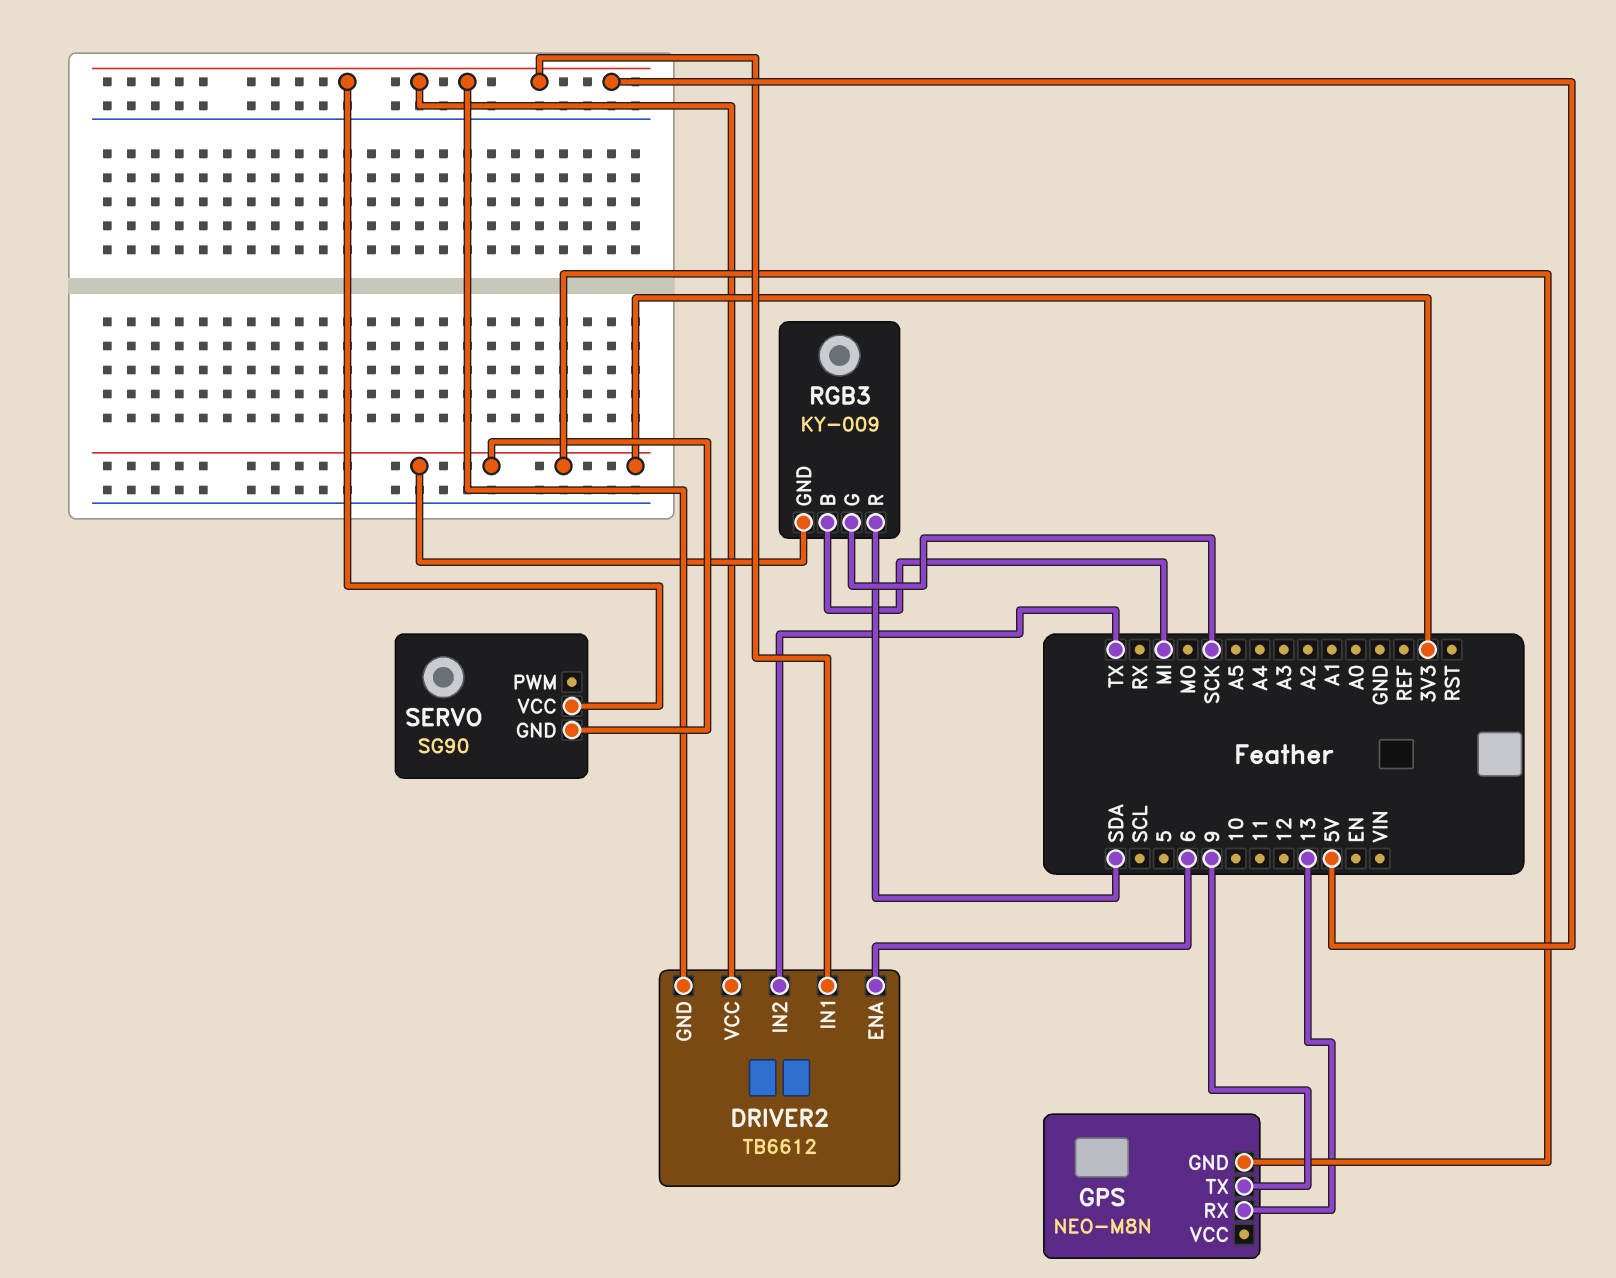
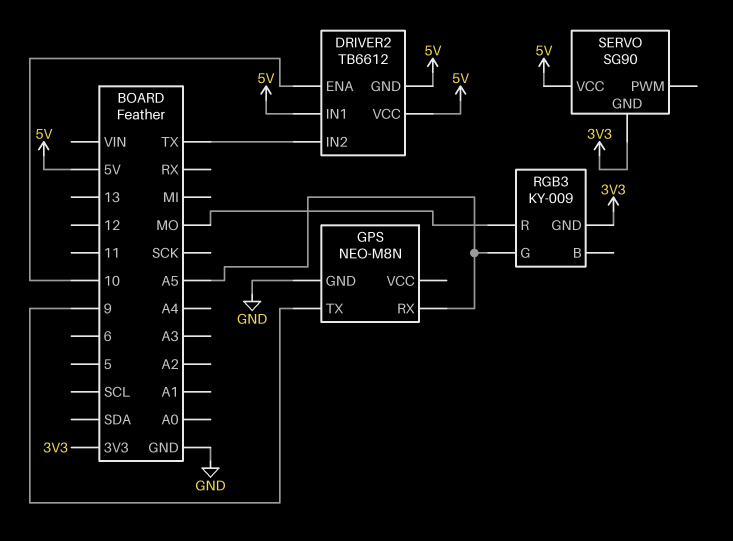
DRIVER2 pin ENA: 6 -> 10
GPS pin GND: 3V3 -> GND
GPS pin RX: 13 -> A5
RGB3 pin B: MI -> none
RGB3 pin G: SCK -> A5
RGB3 pin R: SDA -> MO

